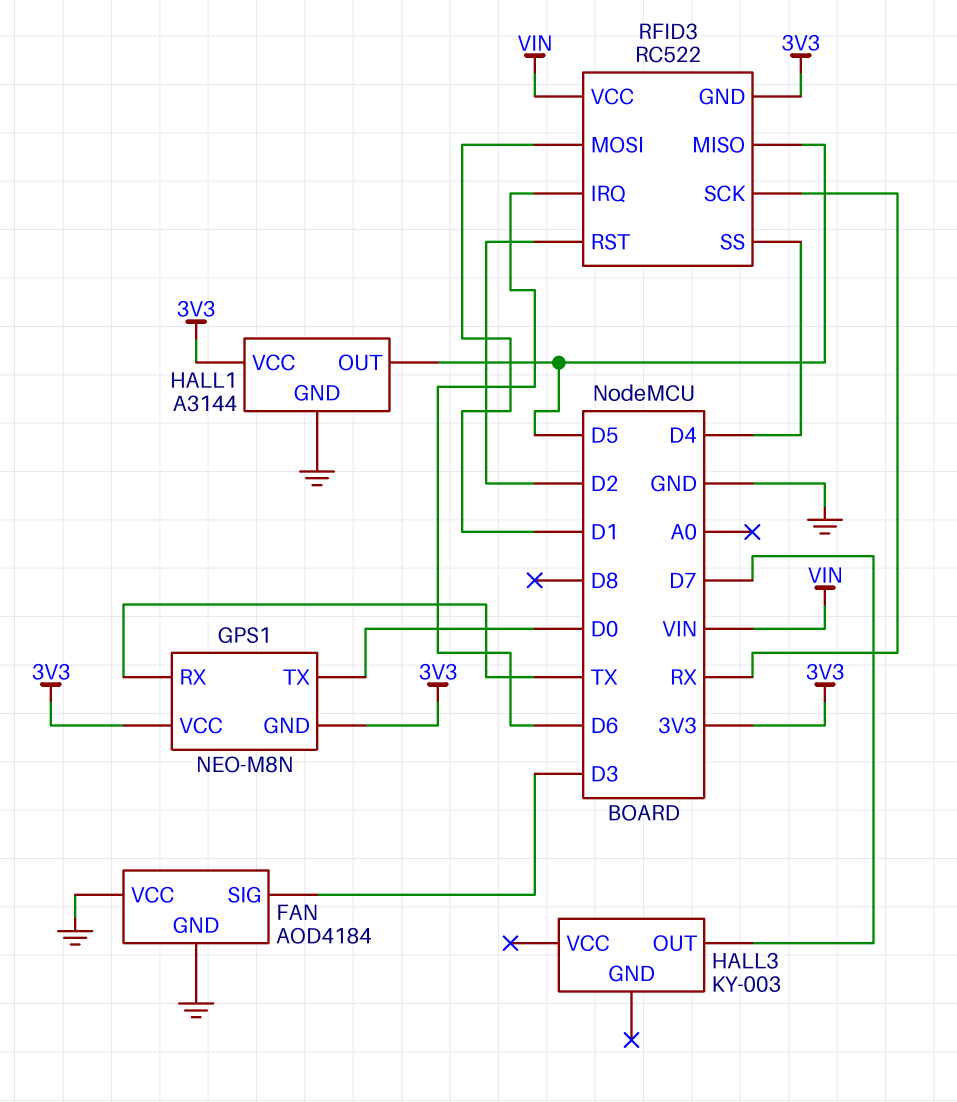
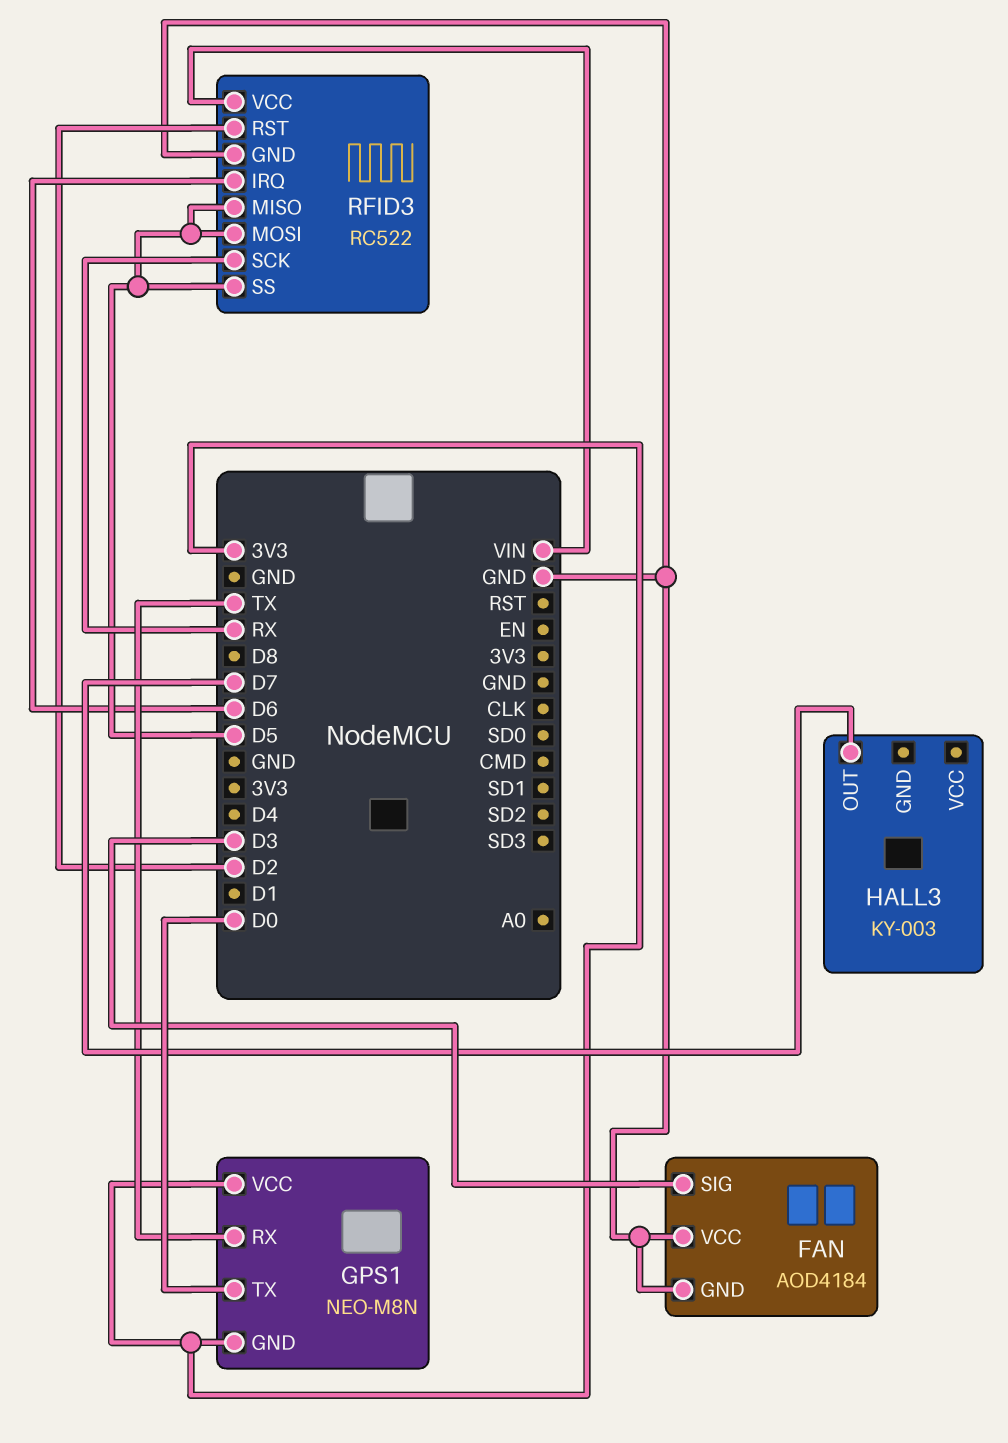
HALL1: A3144 -> none
HALL1 pin GND: GND -> none
HALL1 pin OUT: D5 -> none
HALL1 pin VCC: 3V3 -> none
RFID3 pin GND: 3V3 -> GND
RFID3 pin MOSI: D1 -> D5
RFID3 pin SS: D4 -> D5

